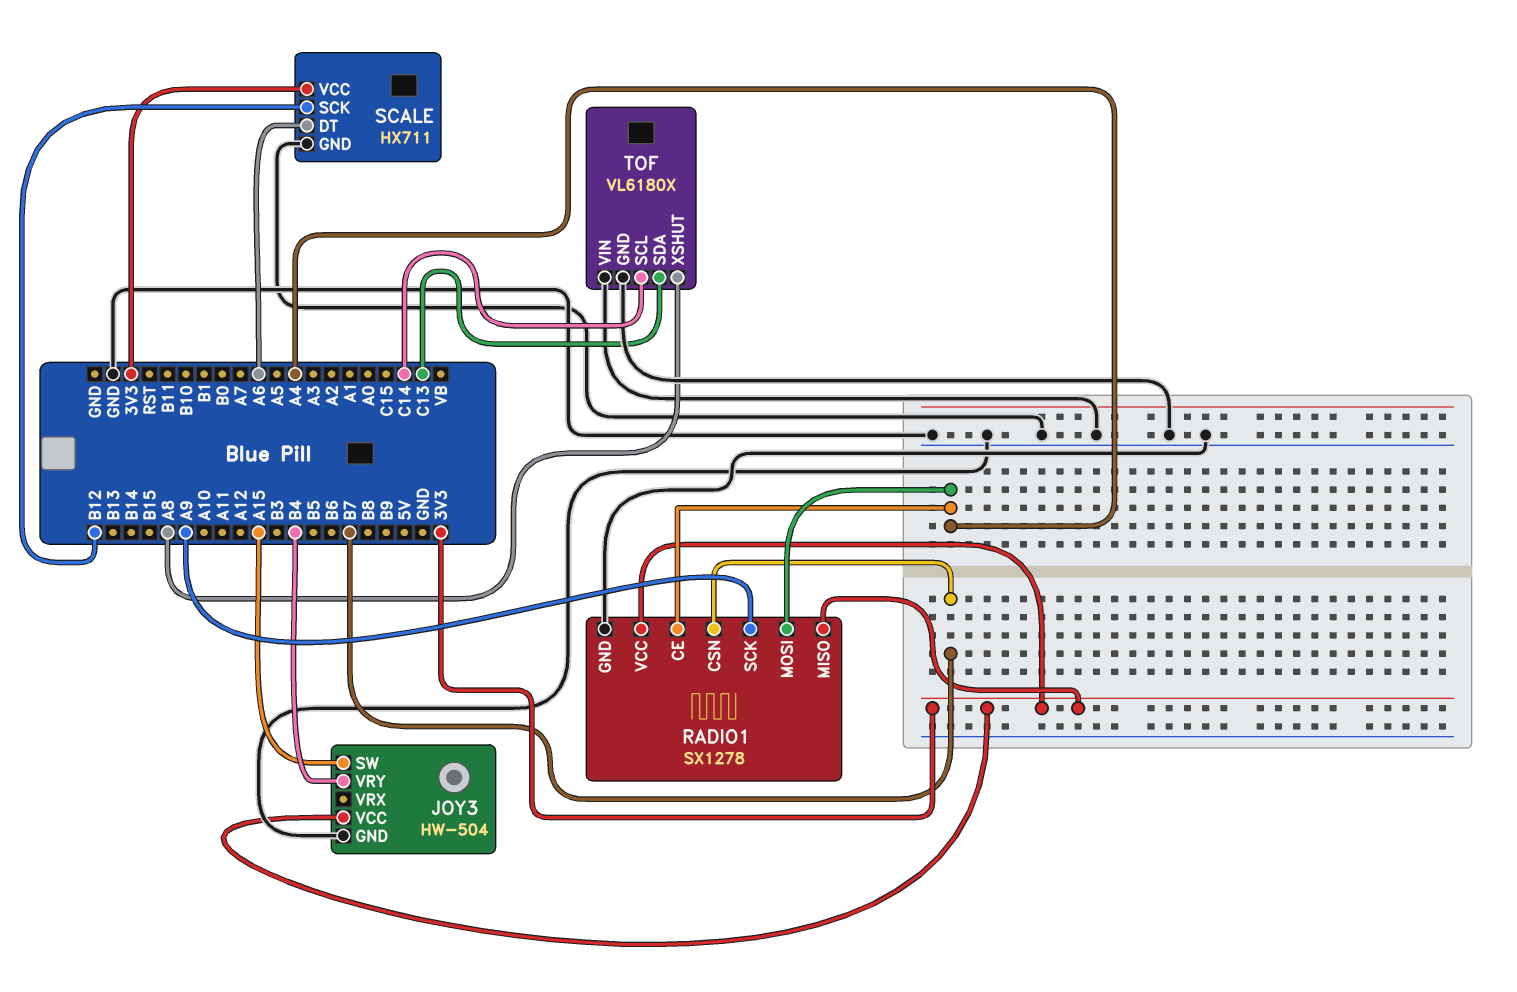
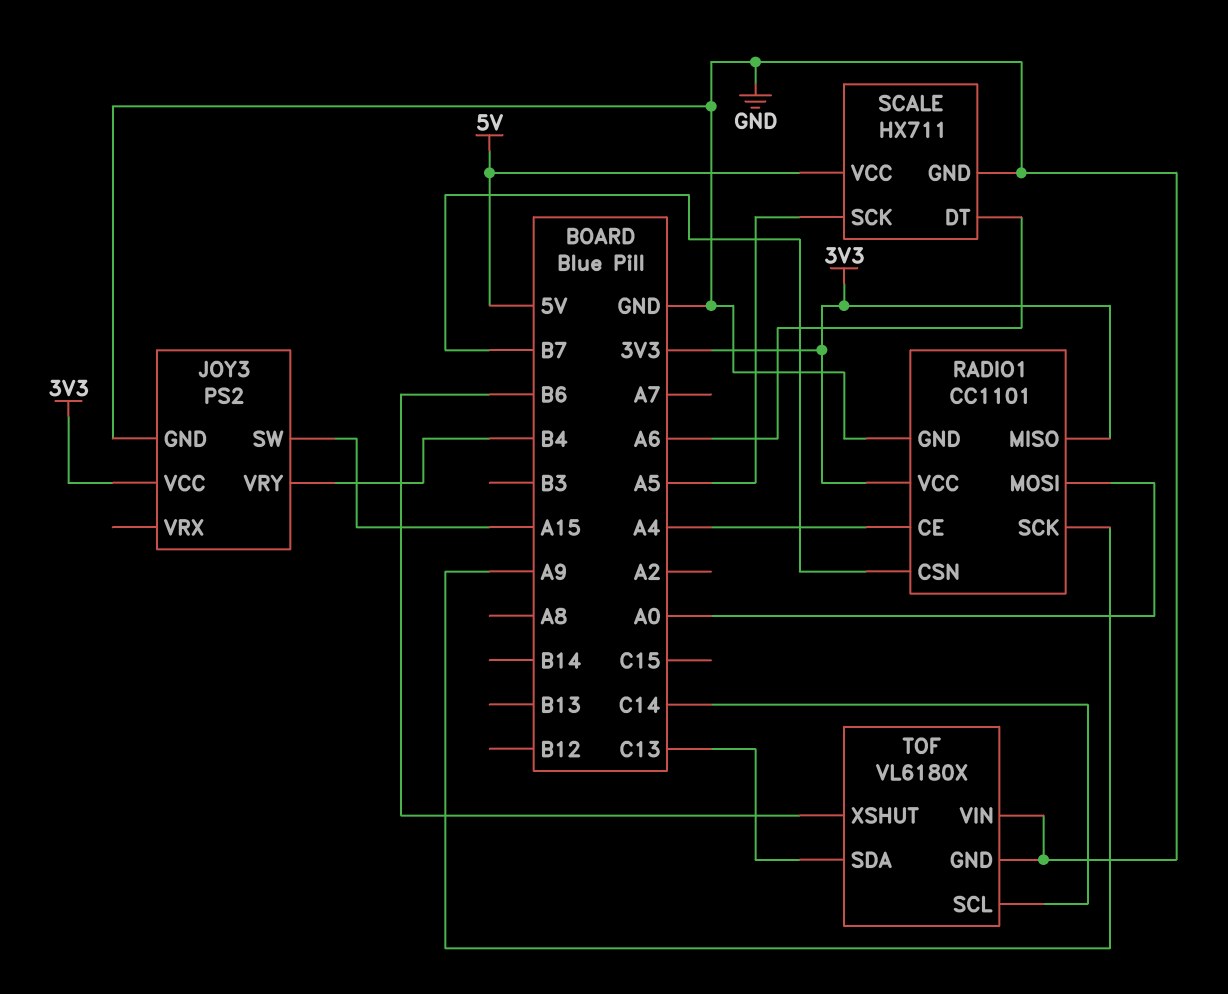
JOY3: HW-504 -> PS2
RADIO1: SX1278 -> CC1101
RADIO1 pin MOSI: A4 -> A0
SCALE pin SCK: B12 -> A5
SCALE pin VCC: 3V3 -> 5V
TOF pin XSHUT: A8 -> B6

